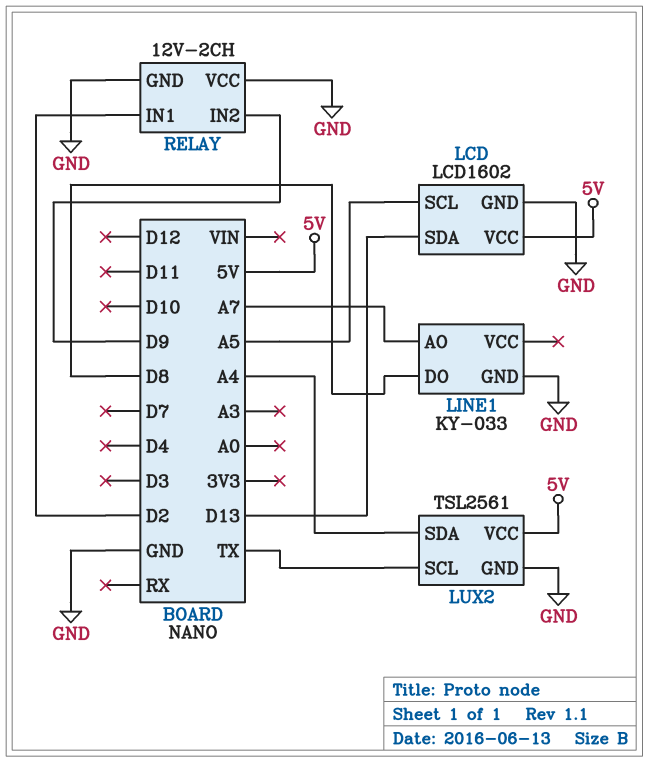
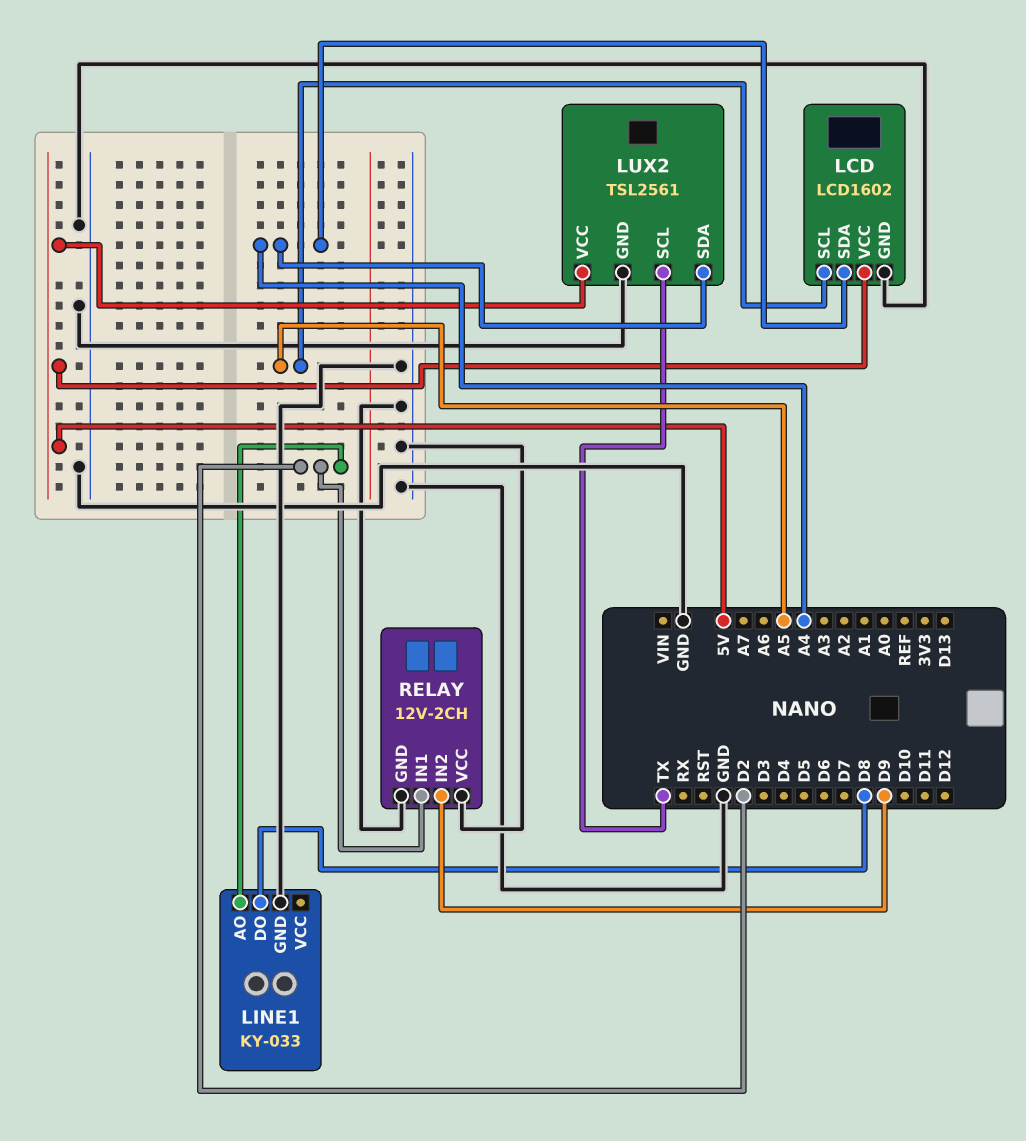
LCD pin SDA: D13 -> A4
LINE1 pin AO: A7 -> D2

